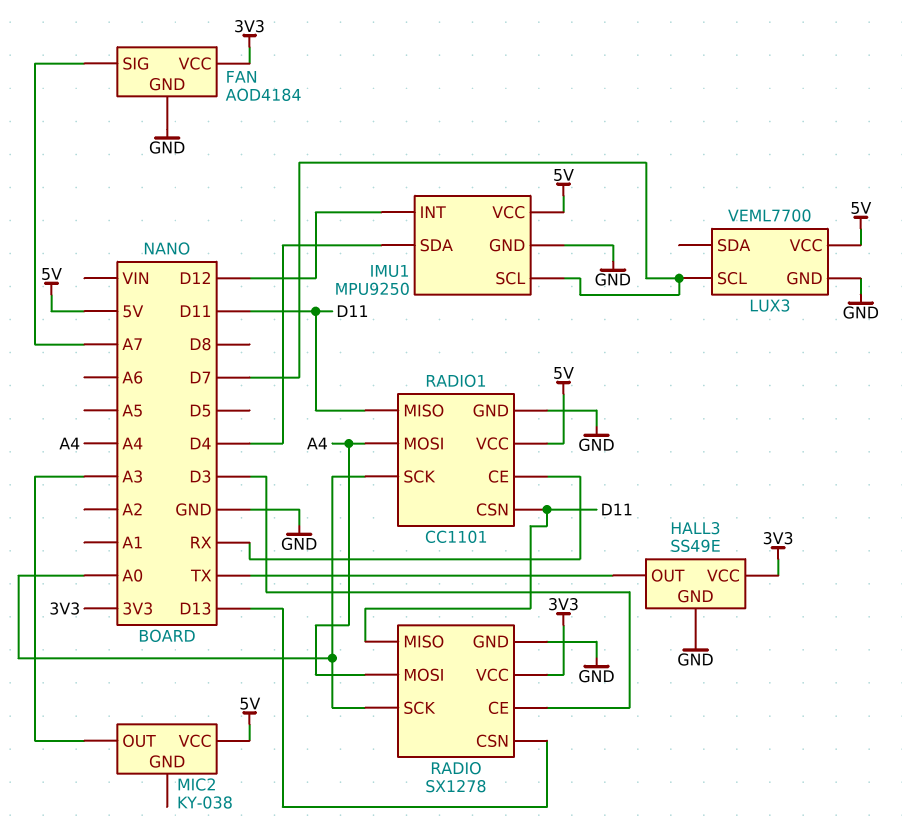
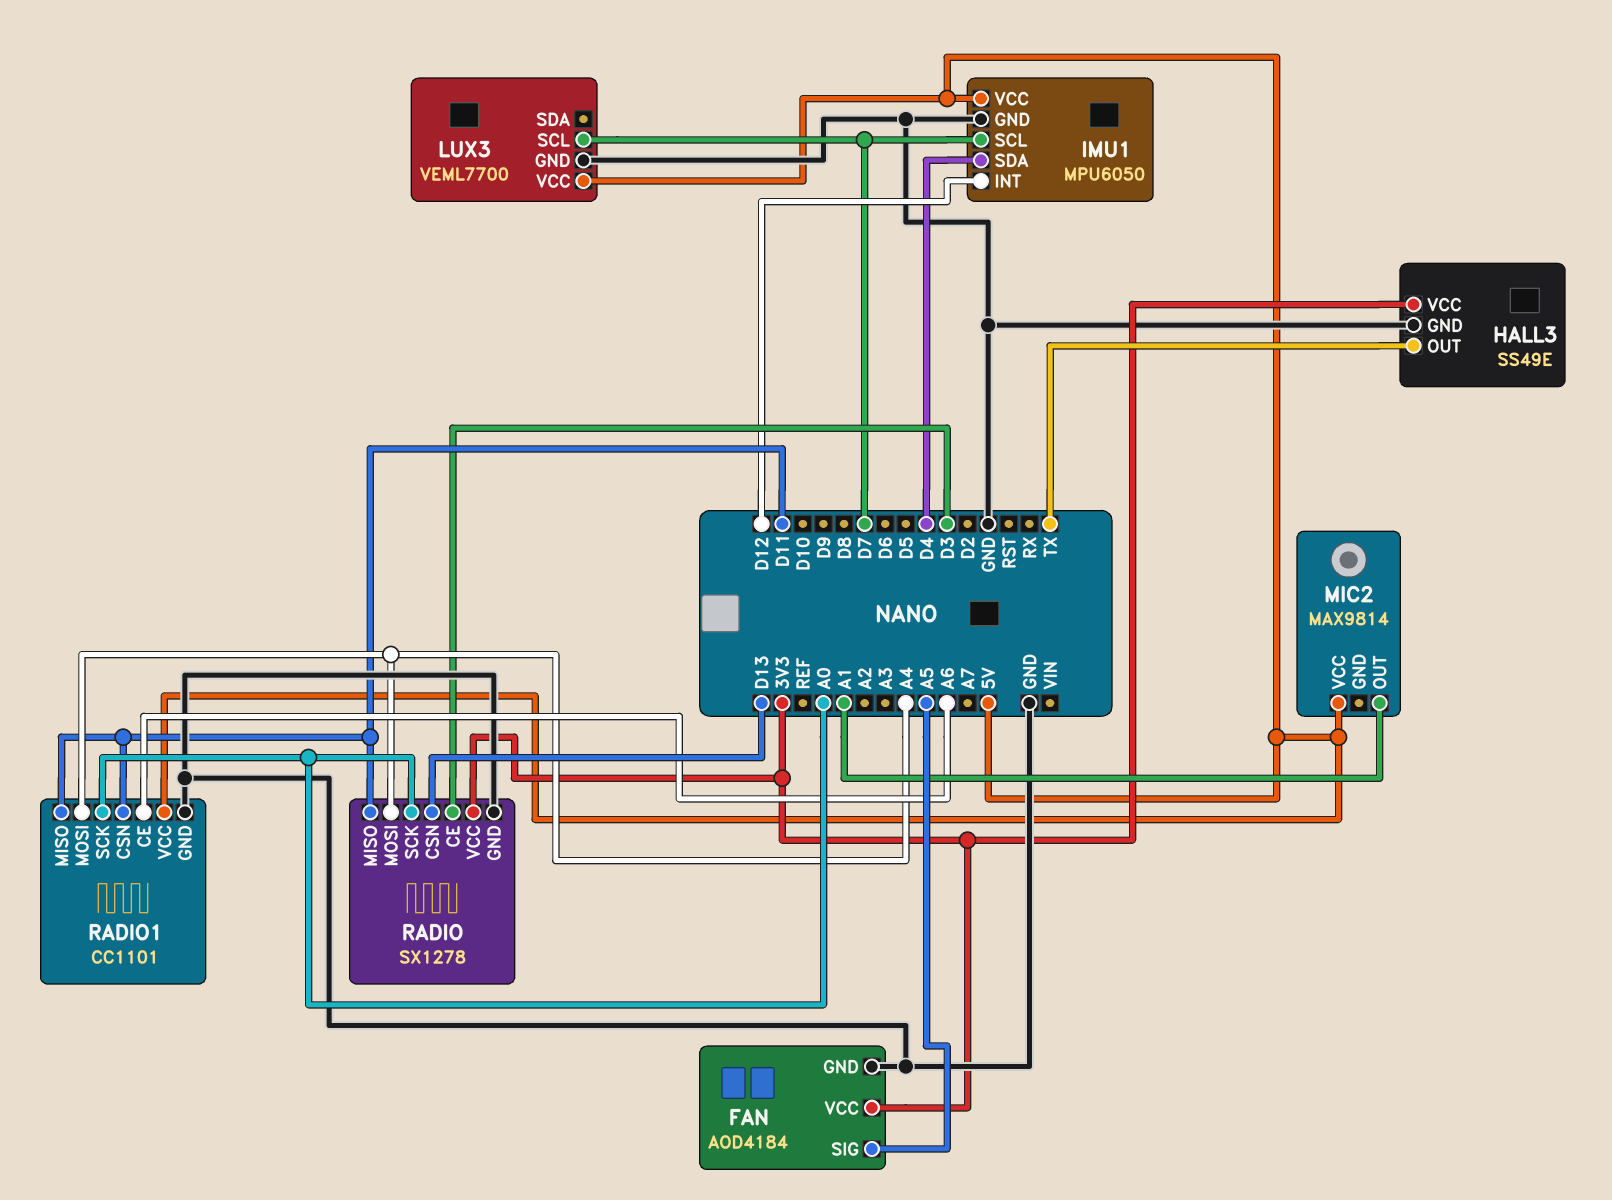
FAN pin SIG: A7 -> A5
IMU1: MPU9250 -> MPU6050
MIC2: KY-038 -> MAX9814
MIC2 pin OUT: A3 -> A1
RADIO1 pin CE: RX -> A6

